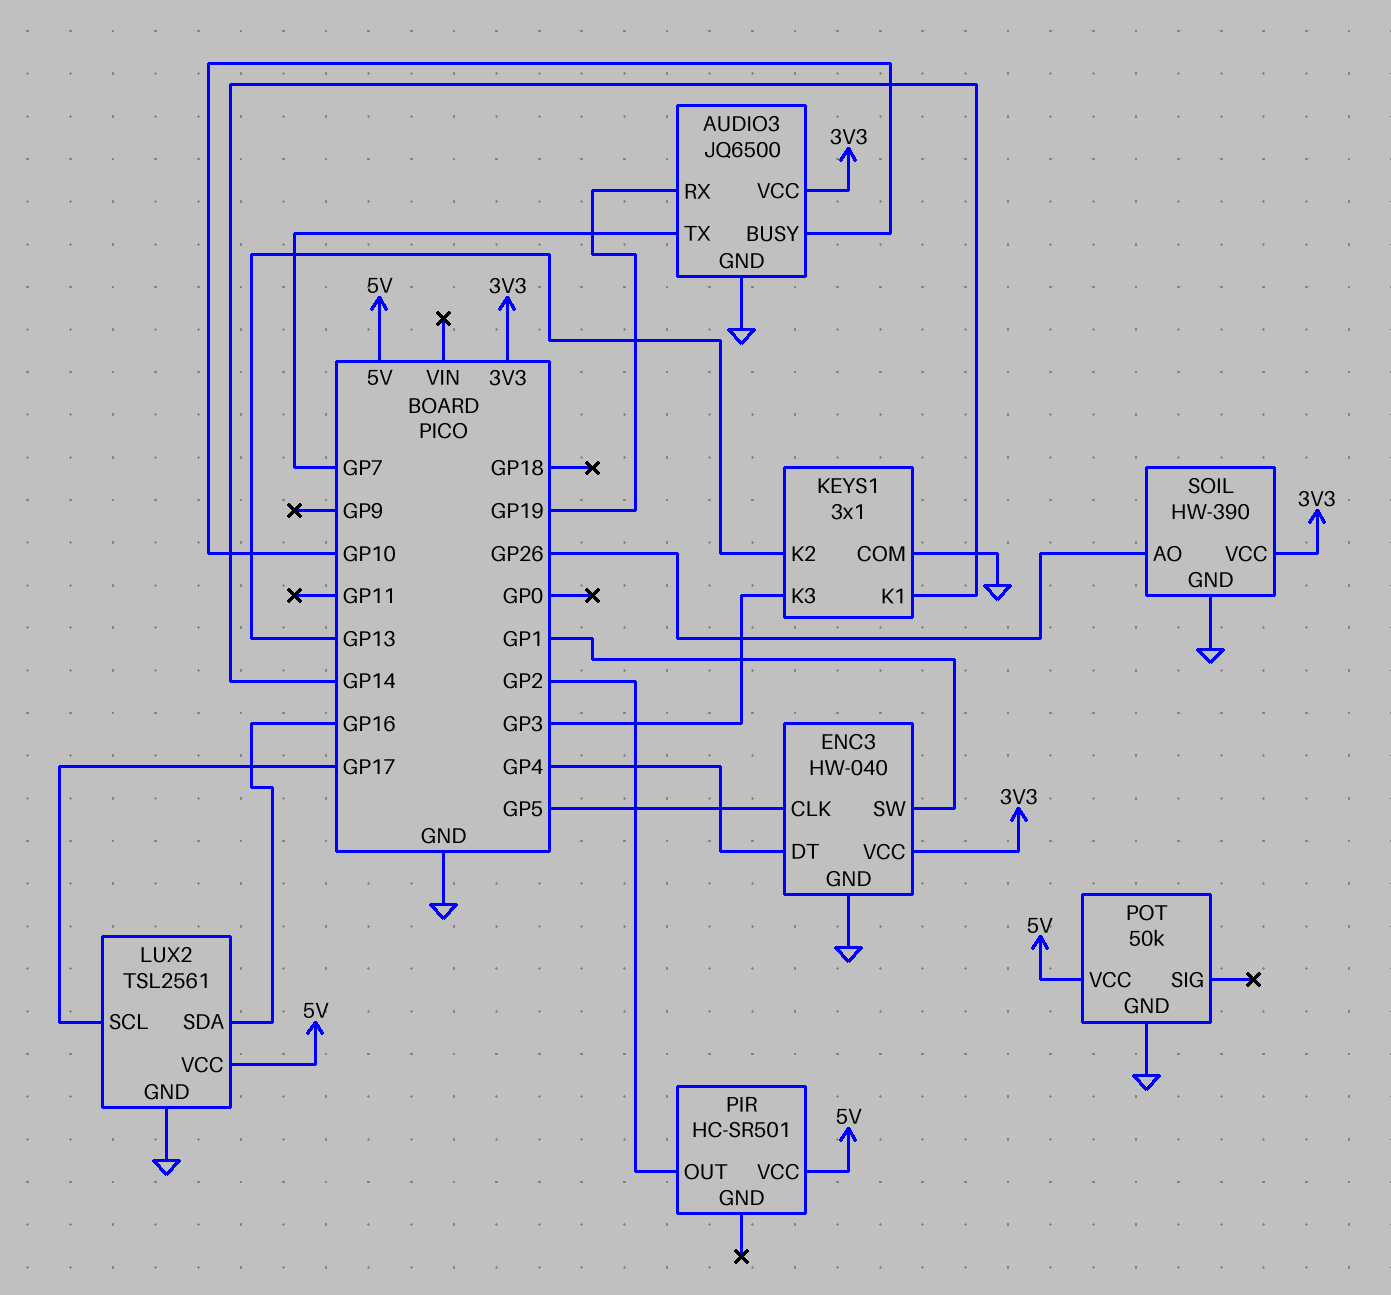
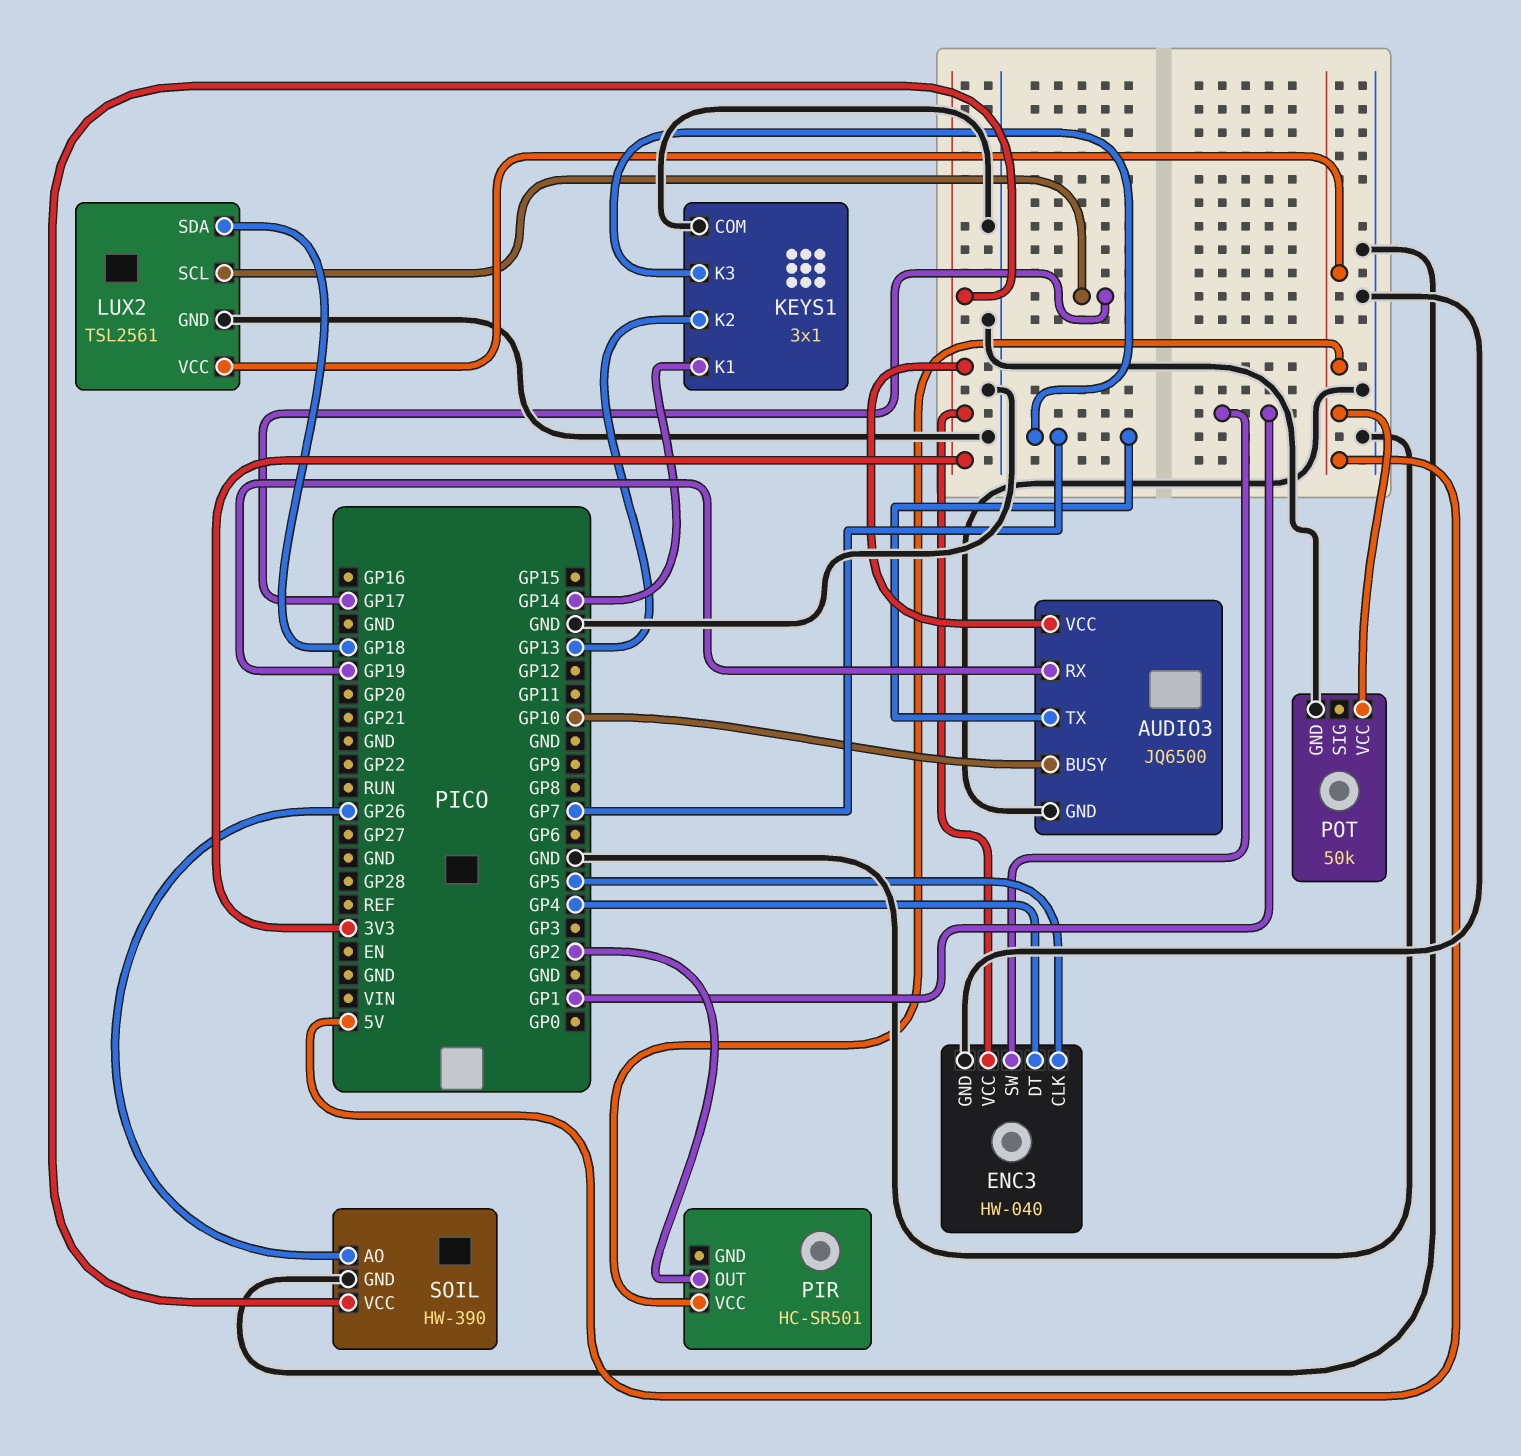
KEYS1 pin K3: GP3 -> GP7
LUX2 pin SDA: GP16 -> GP18

